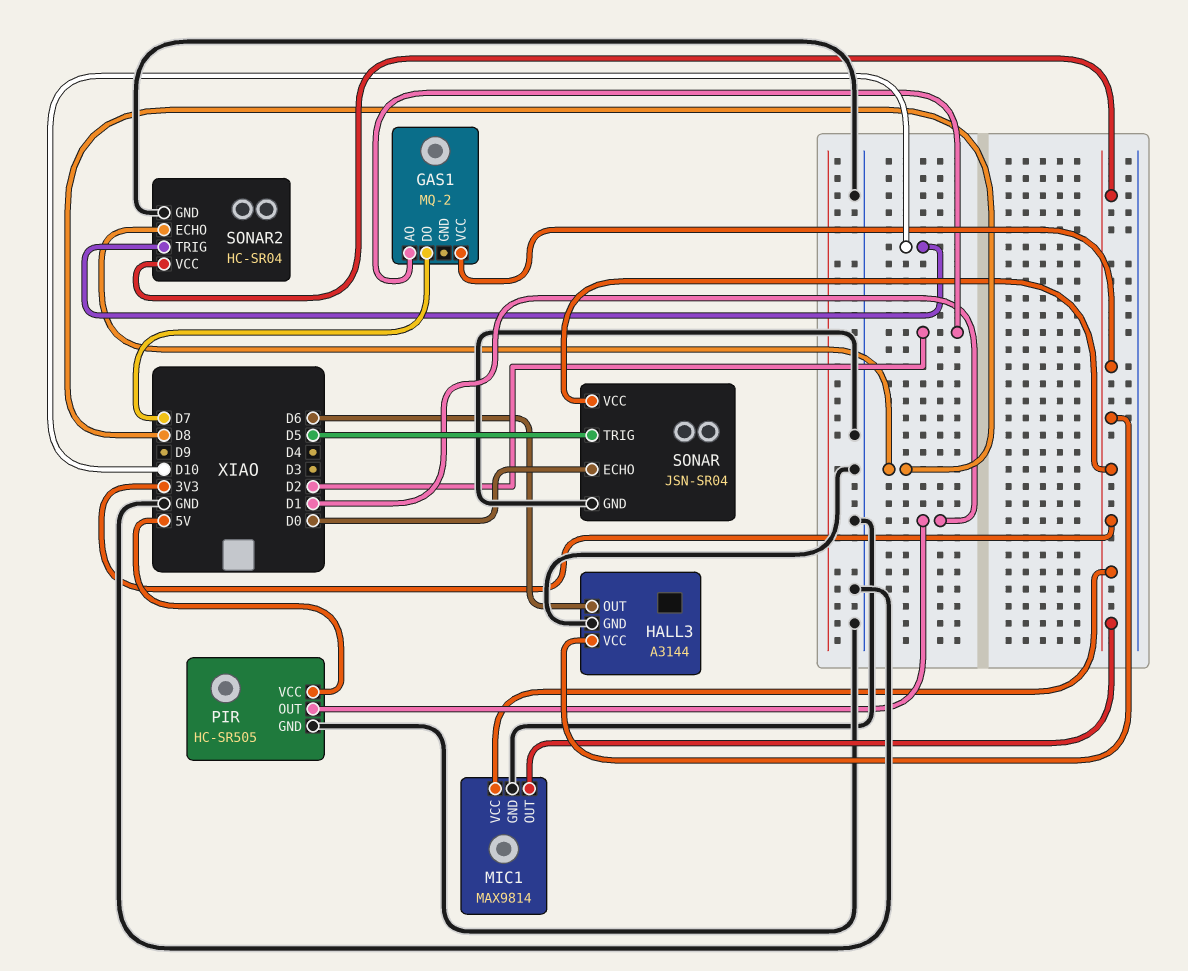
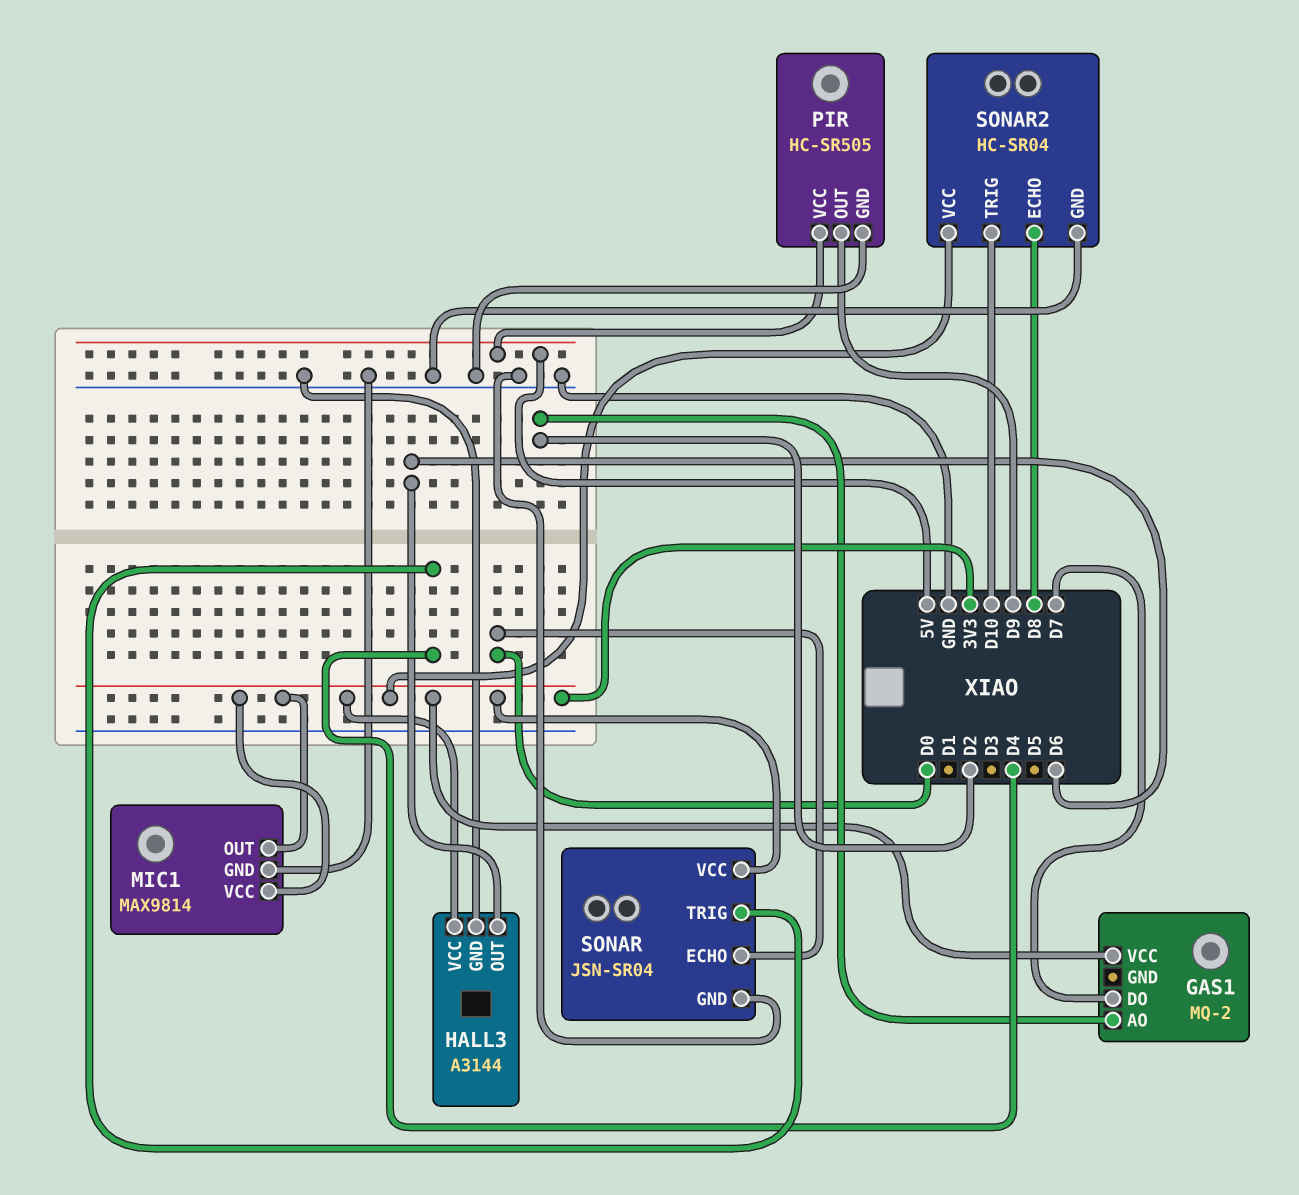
PIR pin OUT: D1 -> D9
SONAR pin TRIG: D5 -> D4

